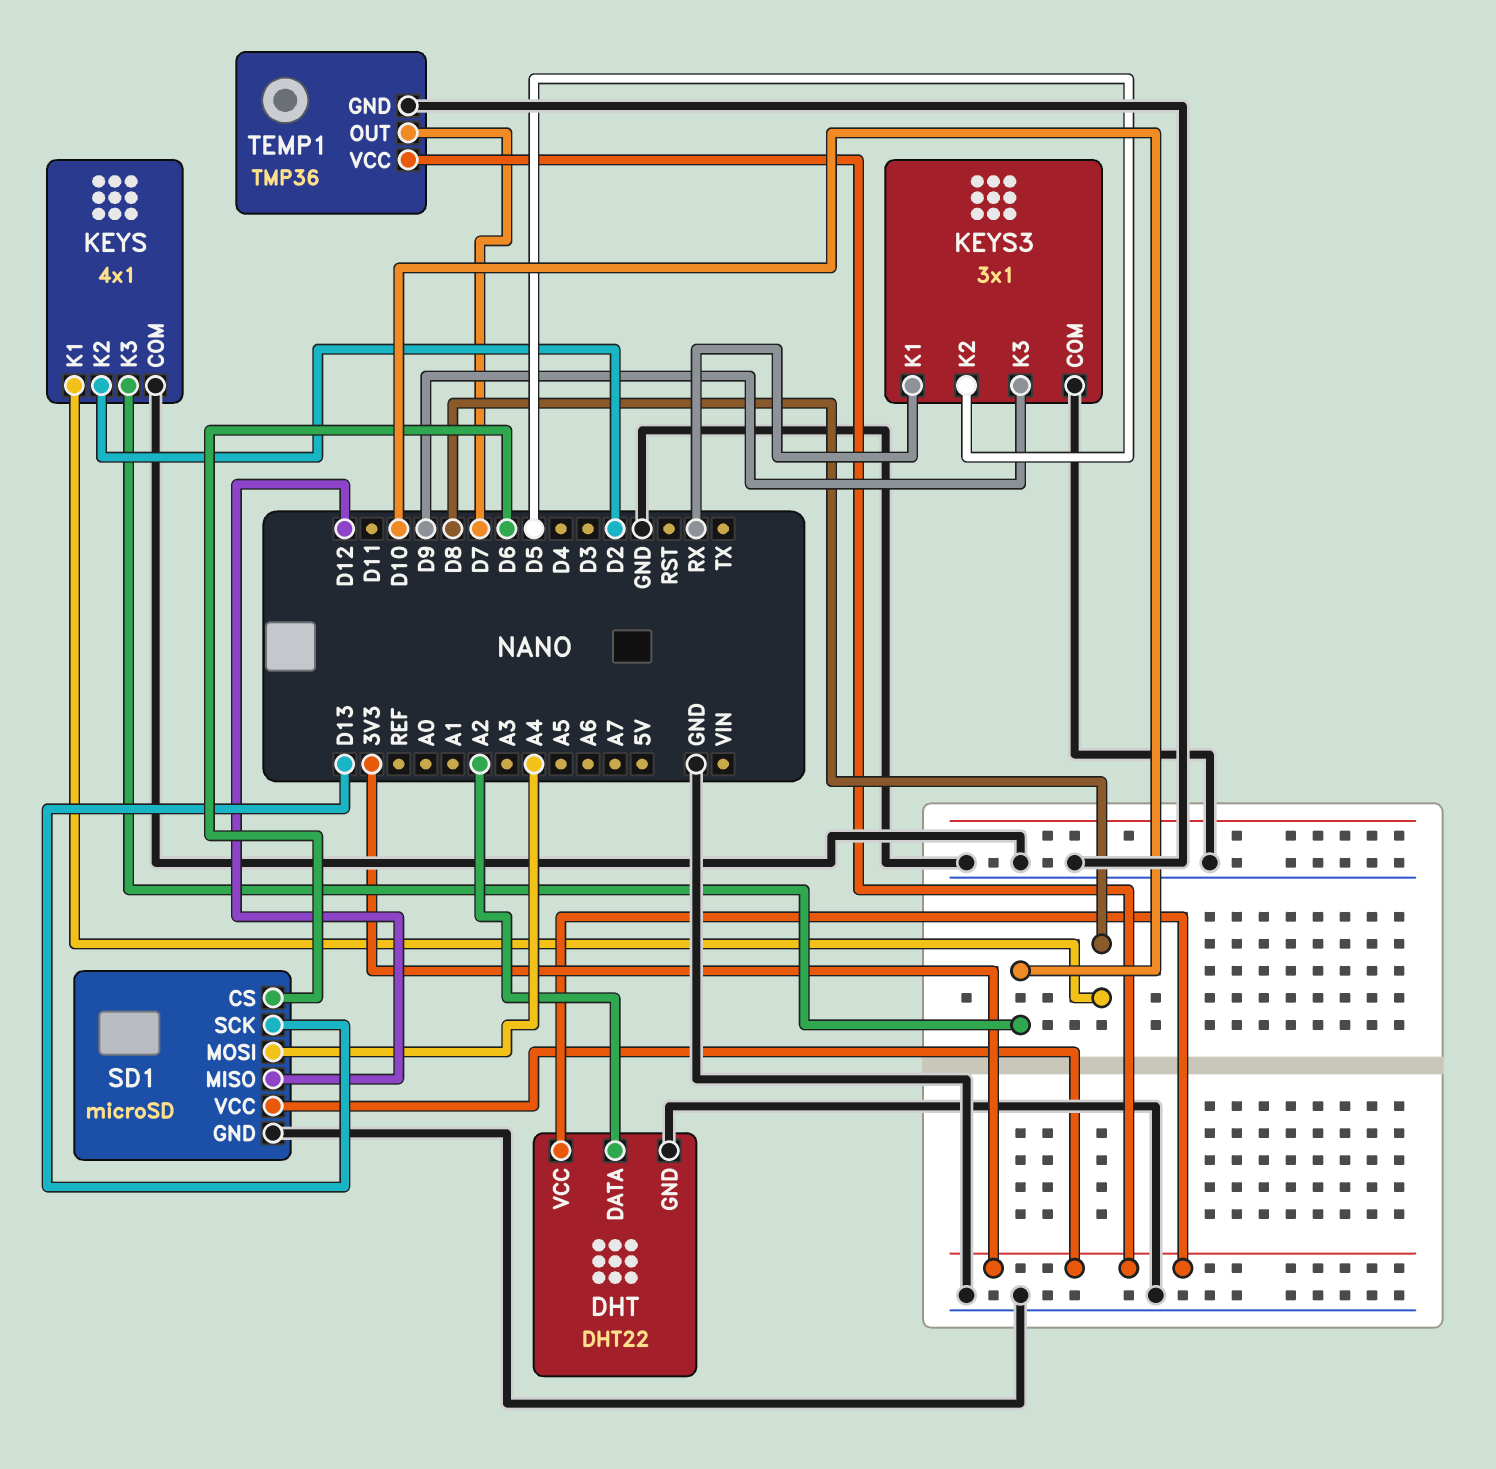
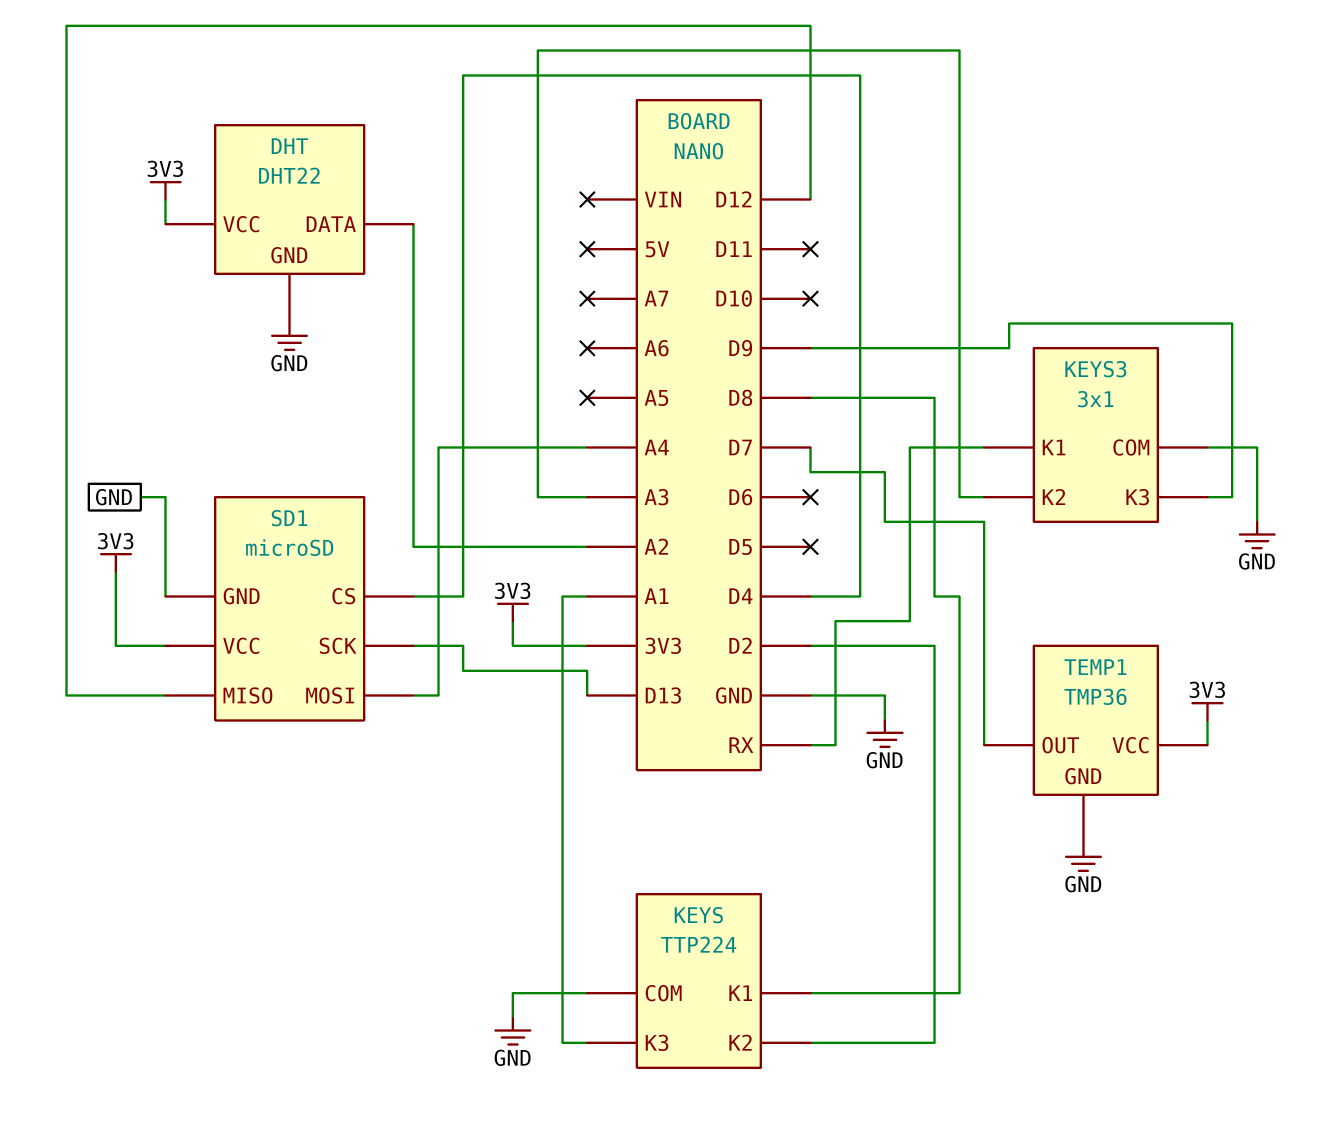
KEYS: 4x1 -> TTP224
KEYS pin K3: D10 -> A1
KEYS3 pin K2: D5 -> A3
SD1 pin CS: D6 -> D4

